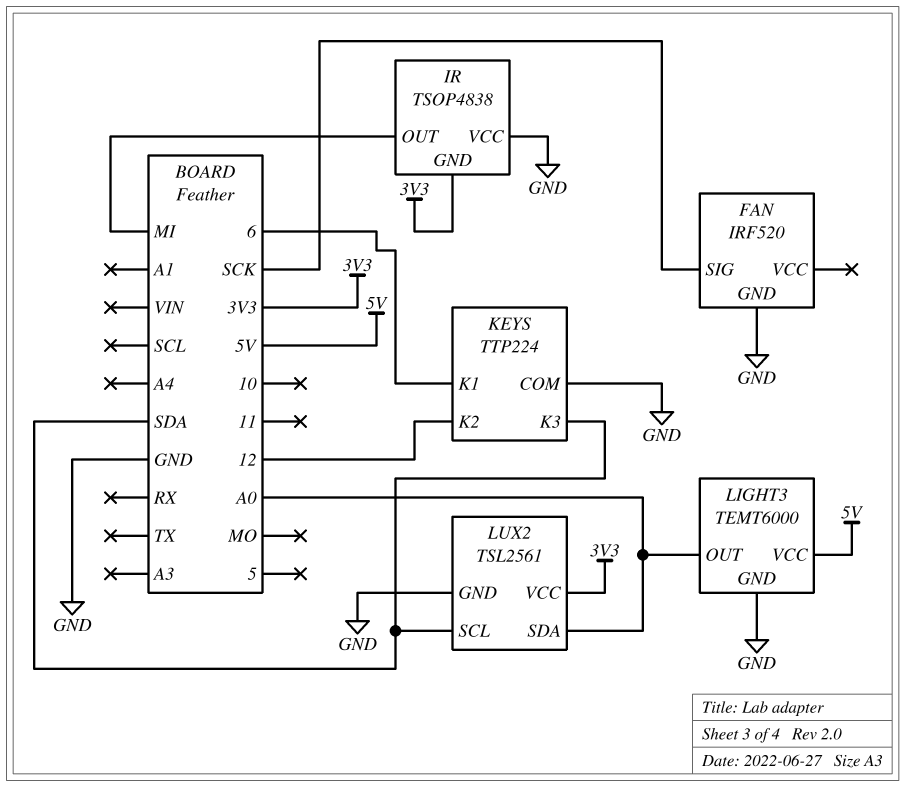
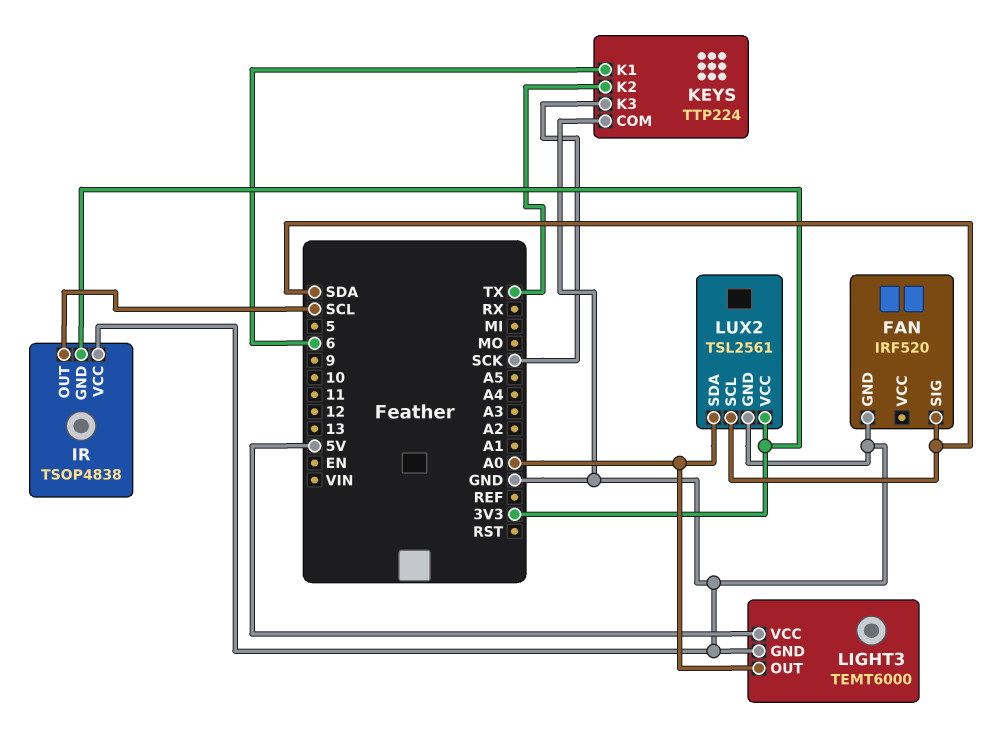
FAN pin SIG: SCK -> SDA
IR pin OUT: MI -> SCL
KEYS pin K2: 12 -> TX
KEYS pin K3: SDA -> SCK

